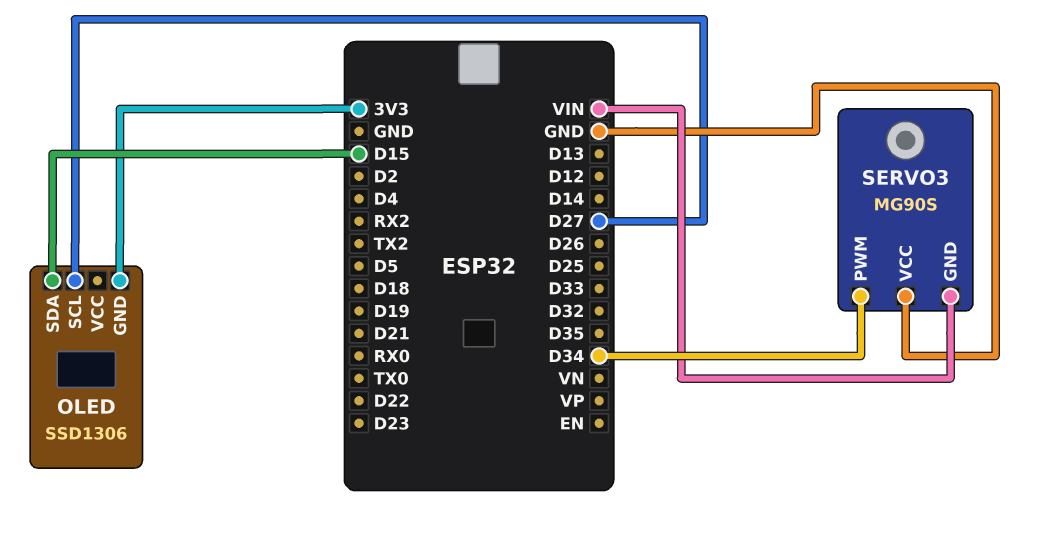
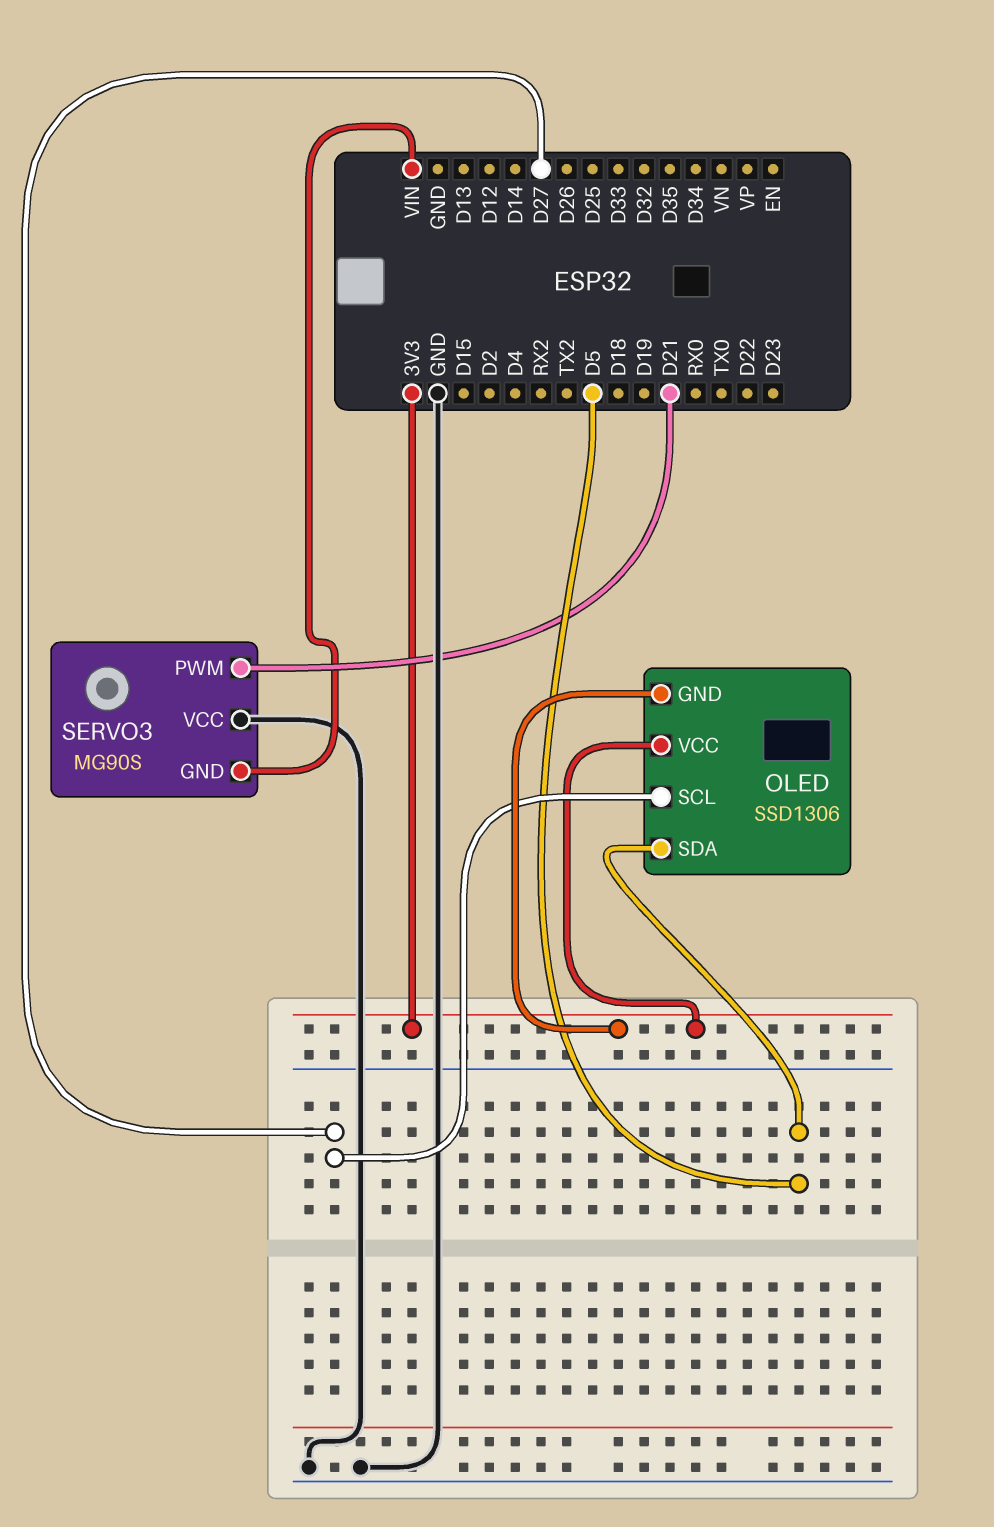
OLED pin SDA: D15 -> D5
OLED pin VCC: none -> 3V3
SERVO3 pin PWM: D34 -> D21

